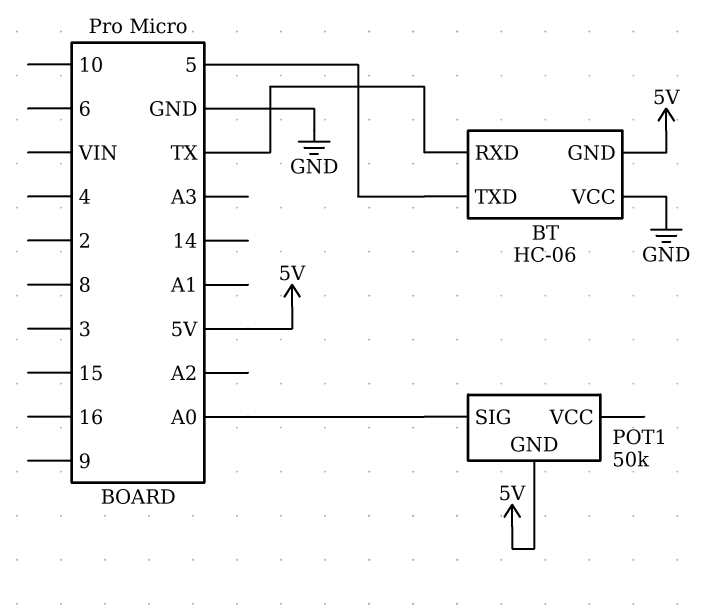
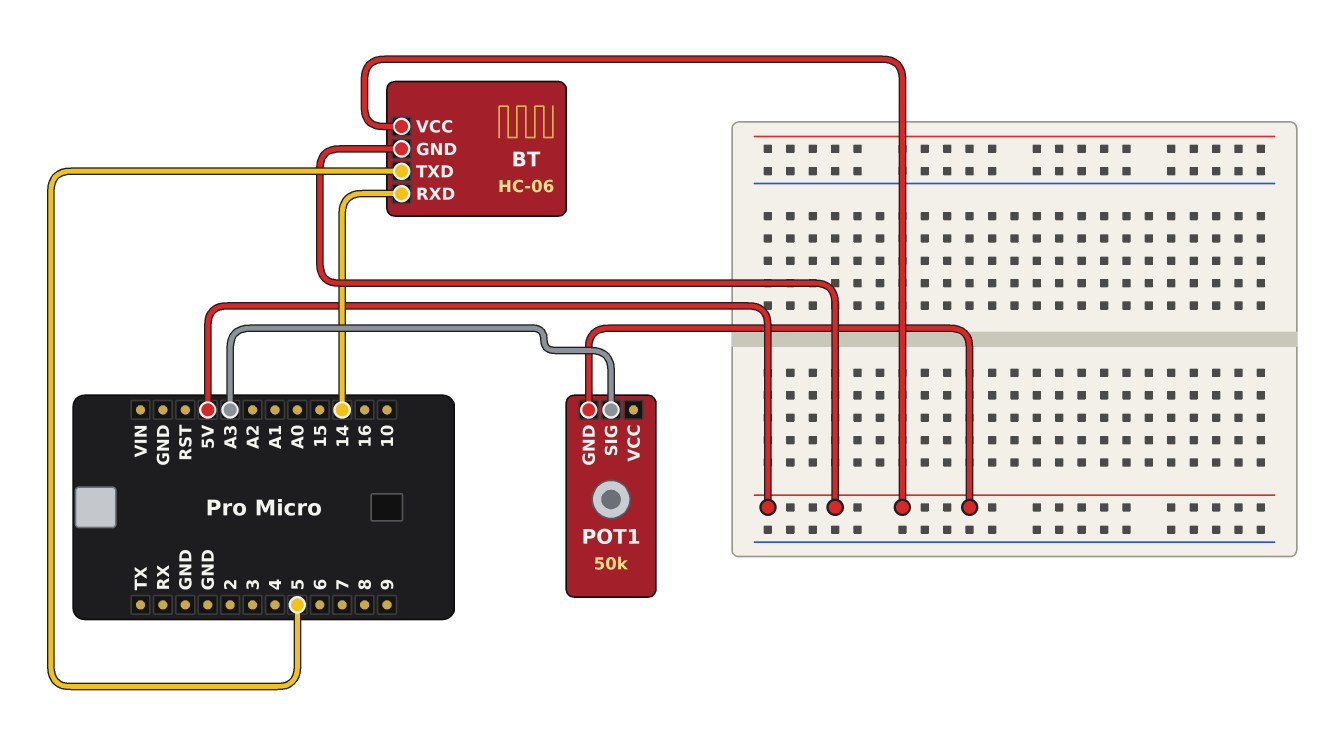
BT pin RXD: TX -> 14
BT pin VCC: GND -> 5V
POT1 pin SIG: A0 -> A3

